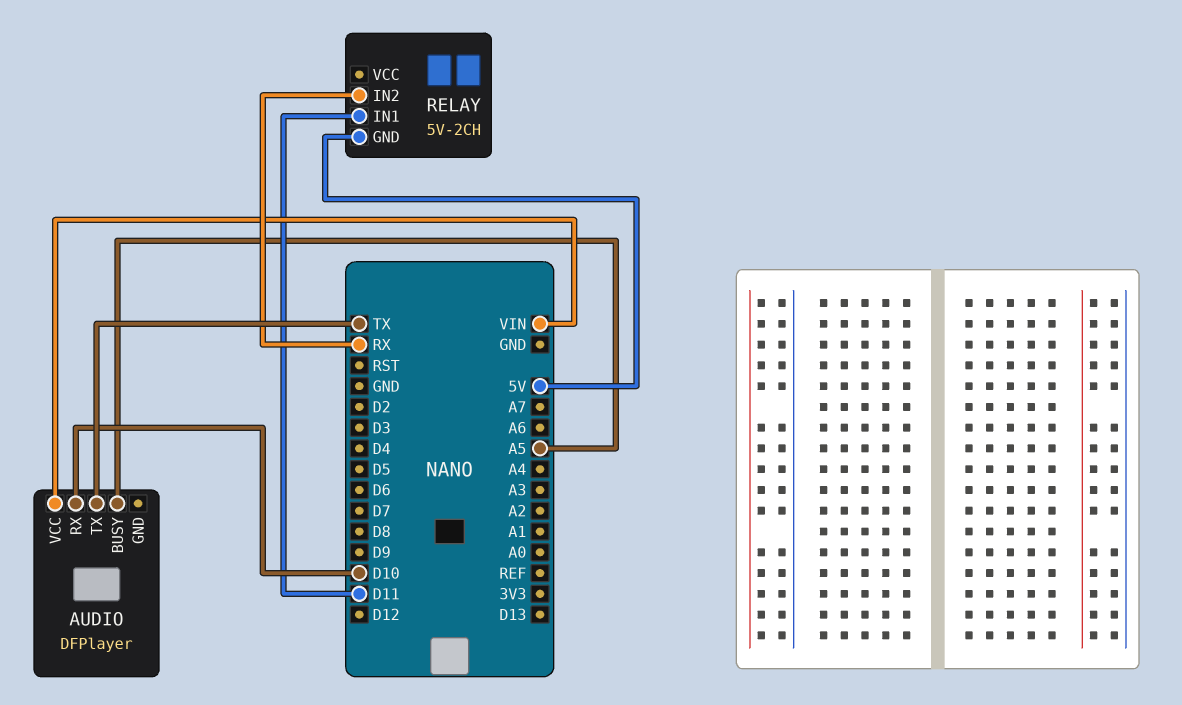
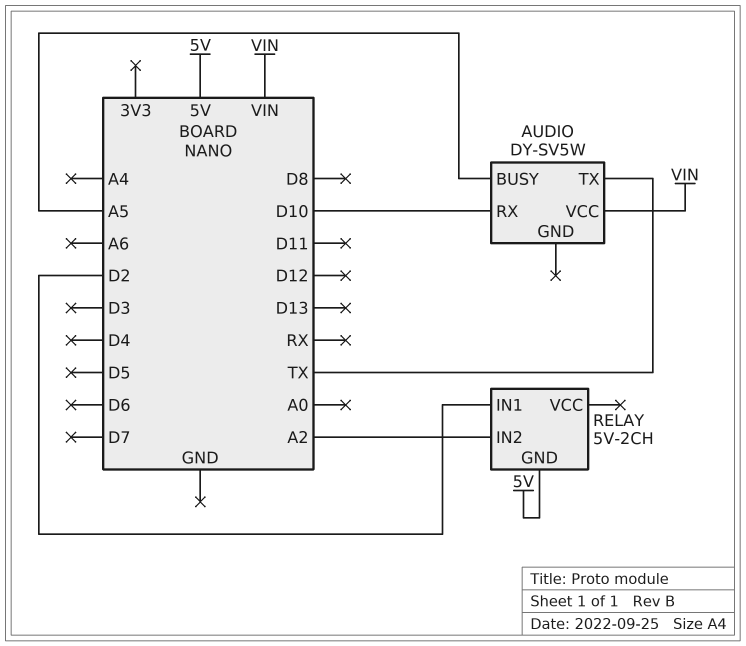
AUDIO: DFPlayer -> DY-SV5W
RELAY pin IN1: D11 -> D2
RELAY pin IN2: RX -> A2

